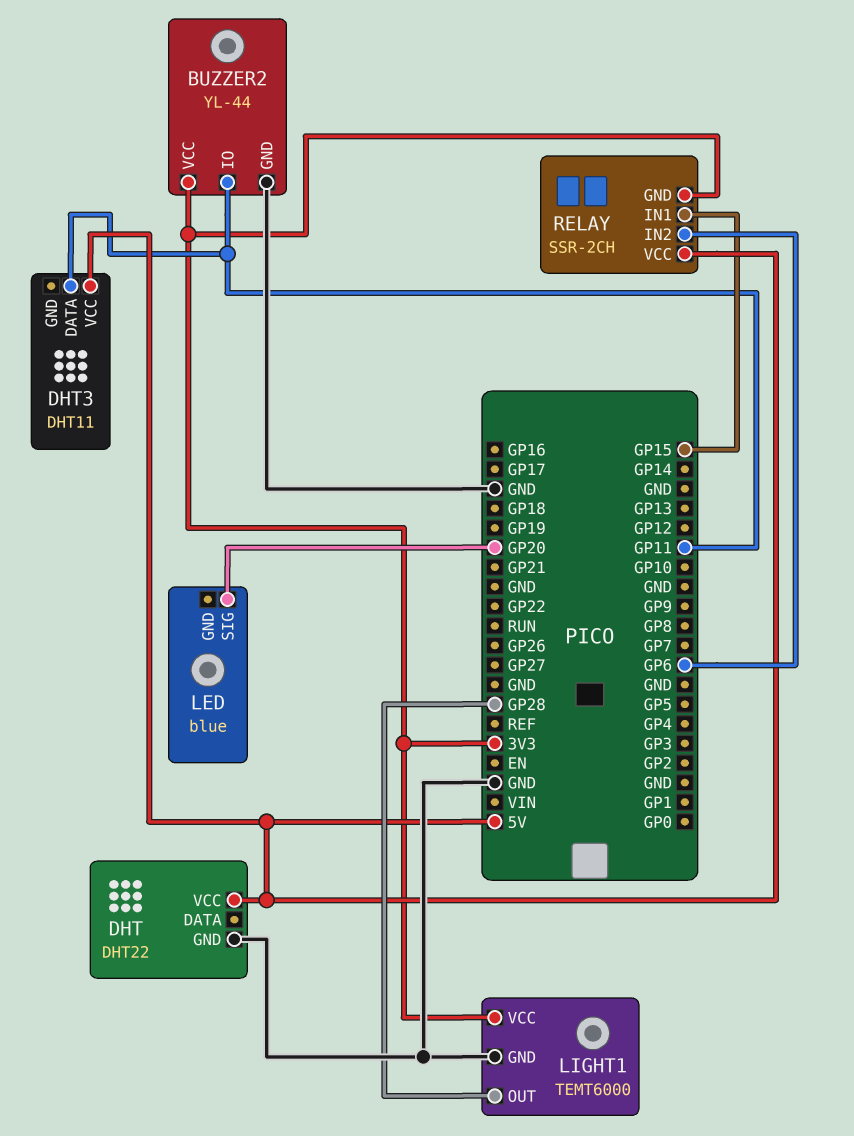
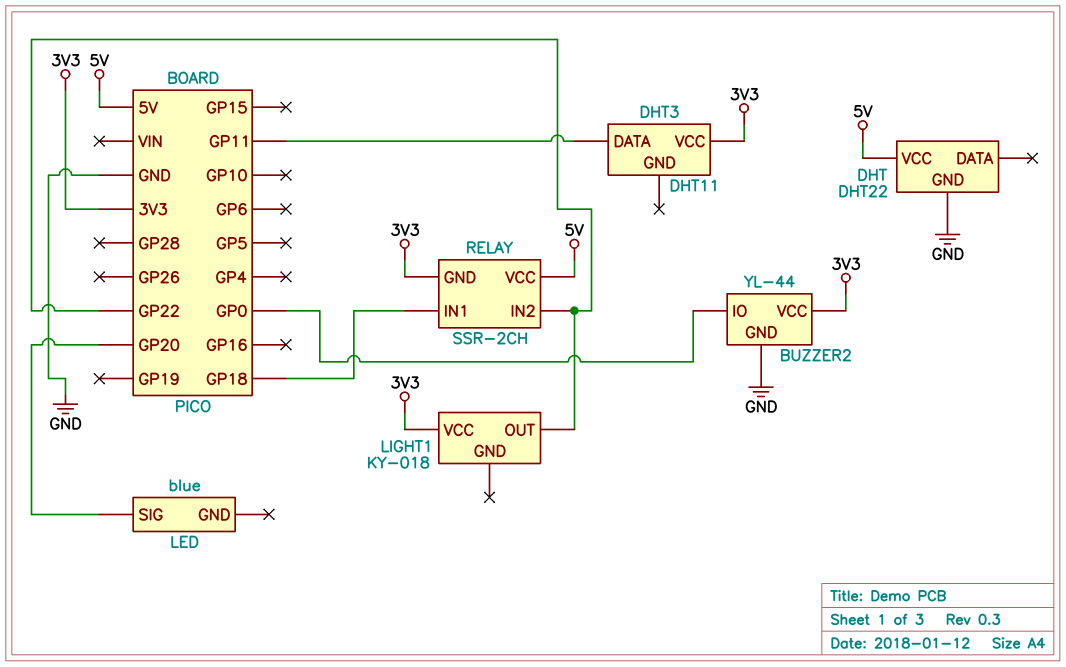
BUZZER2 pin IO: GP11 -> GP0
DHT3 pin VCC: 5V -> 3V3
LIGHT1: TEMT6000 -> KY-018
LIGHT1 pin GND: GND -> none
LIGHT1 pin OUT: GP28 -> GP22
RELAY pin IN1: GP15 -> GP18
RELAY pin IN2: GP6 -> GP22

